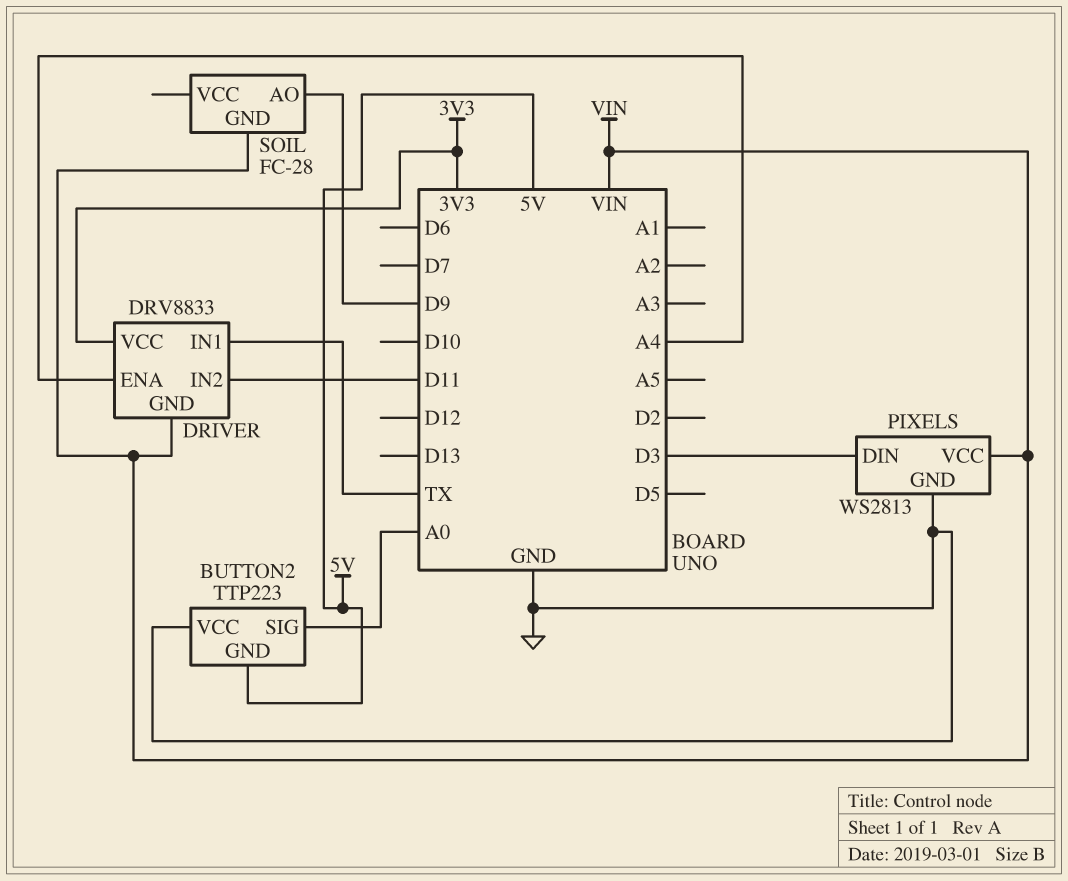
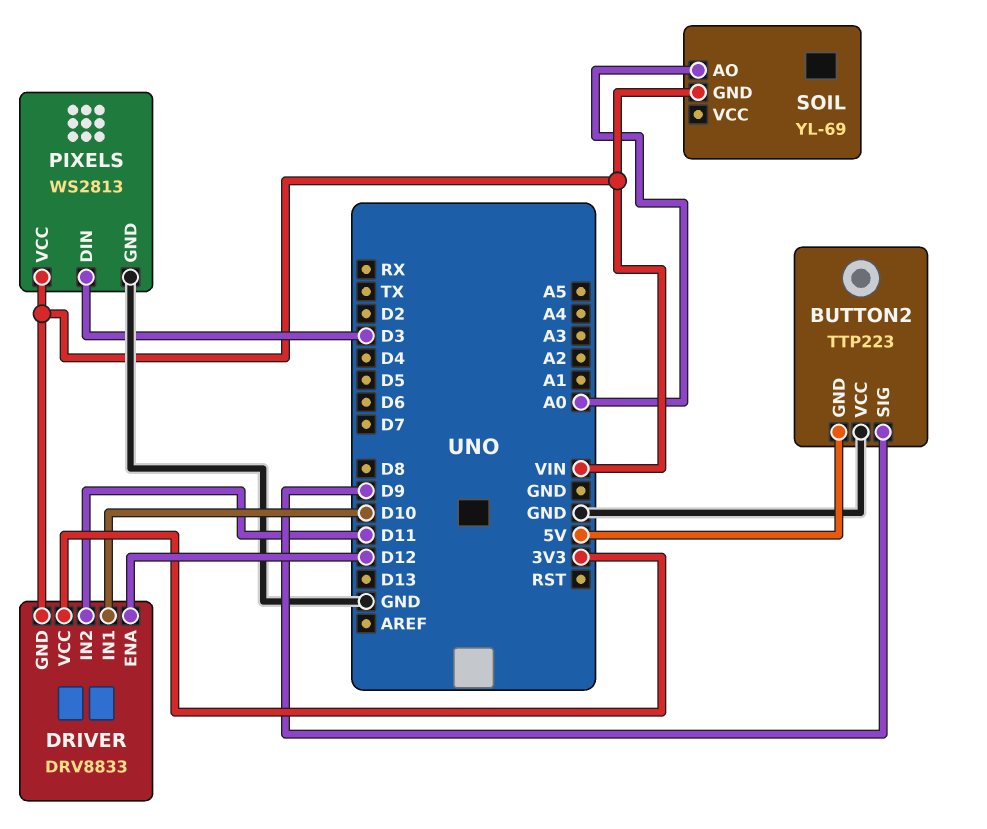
BUTTON2 pin SIG: A0 -> D9
DRIVER pin ENA: A4 -> D12
DRIVER pin IN1: TX -> D10
SOIL: FC-28 -> YL-69
SOIL pin AO: D9 -> A0

